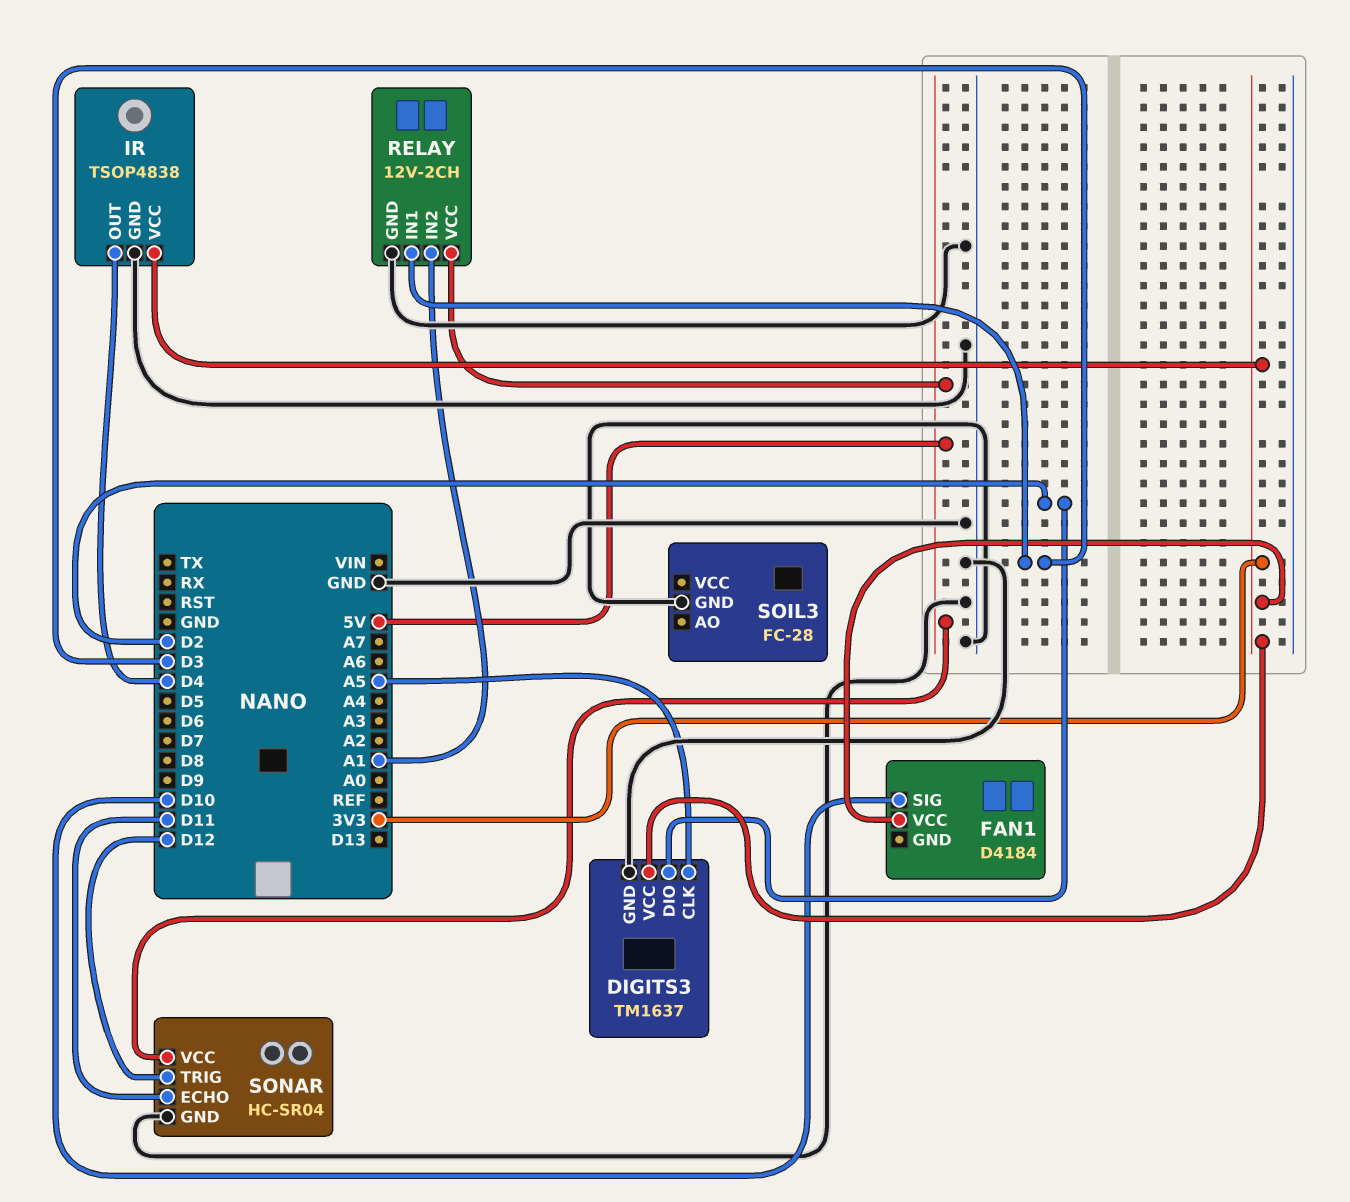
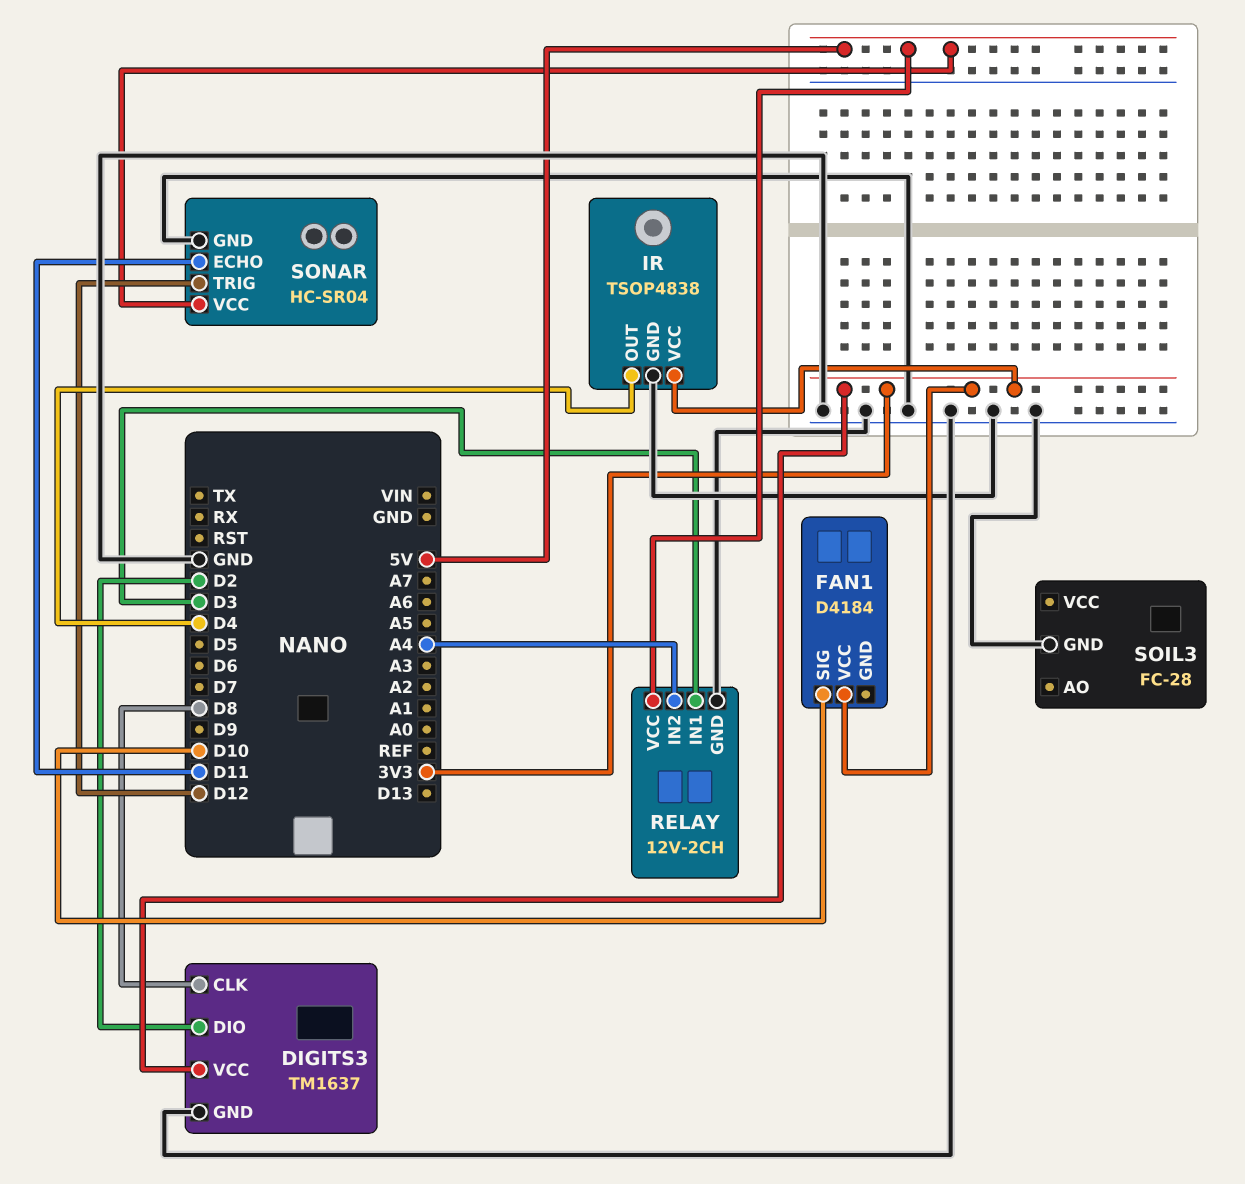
DIGITS3 pin CLK: A5 -> D8
RELAY pin IN2: A1 -> A4

